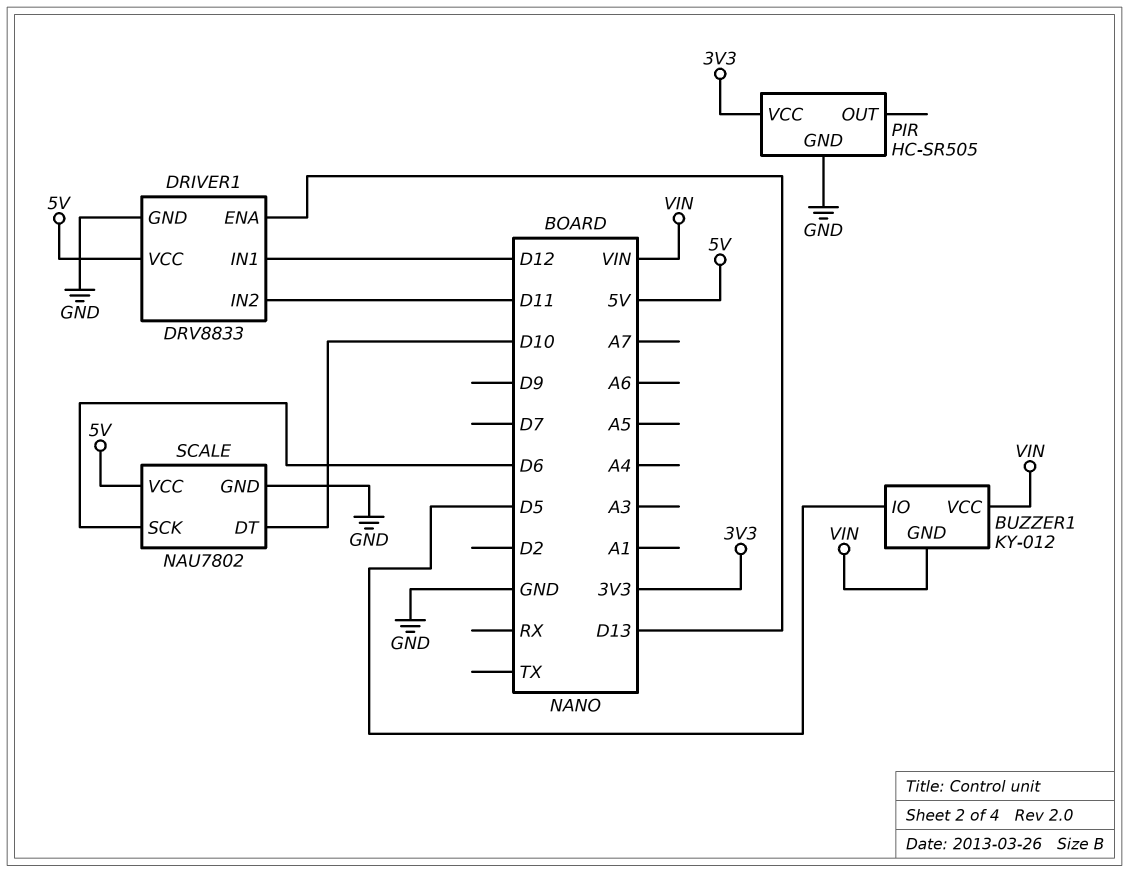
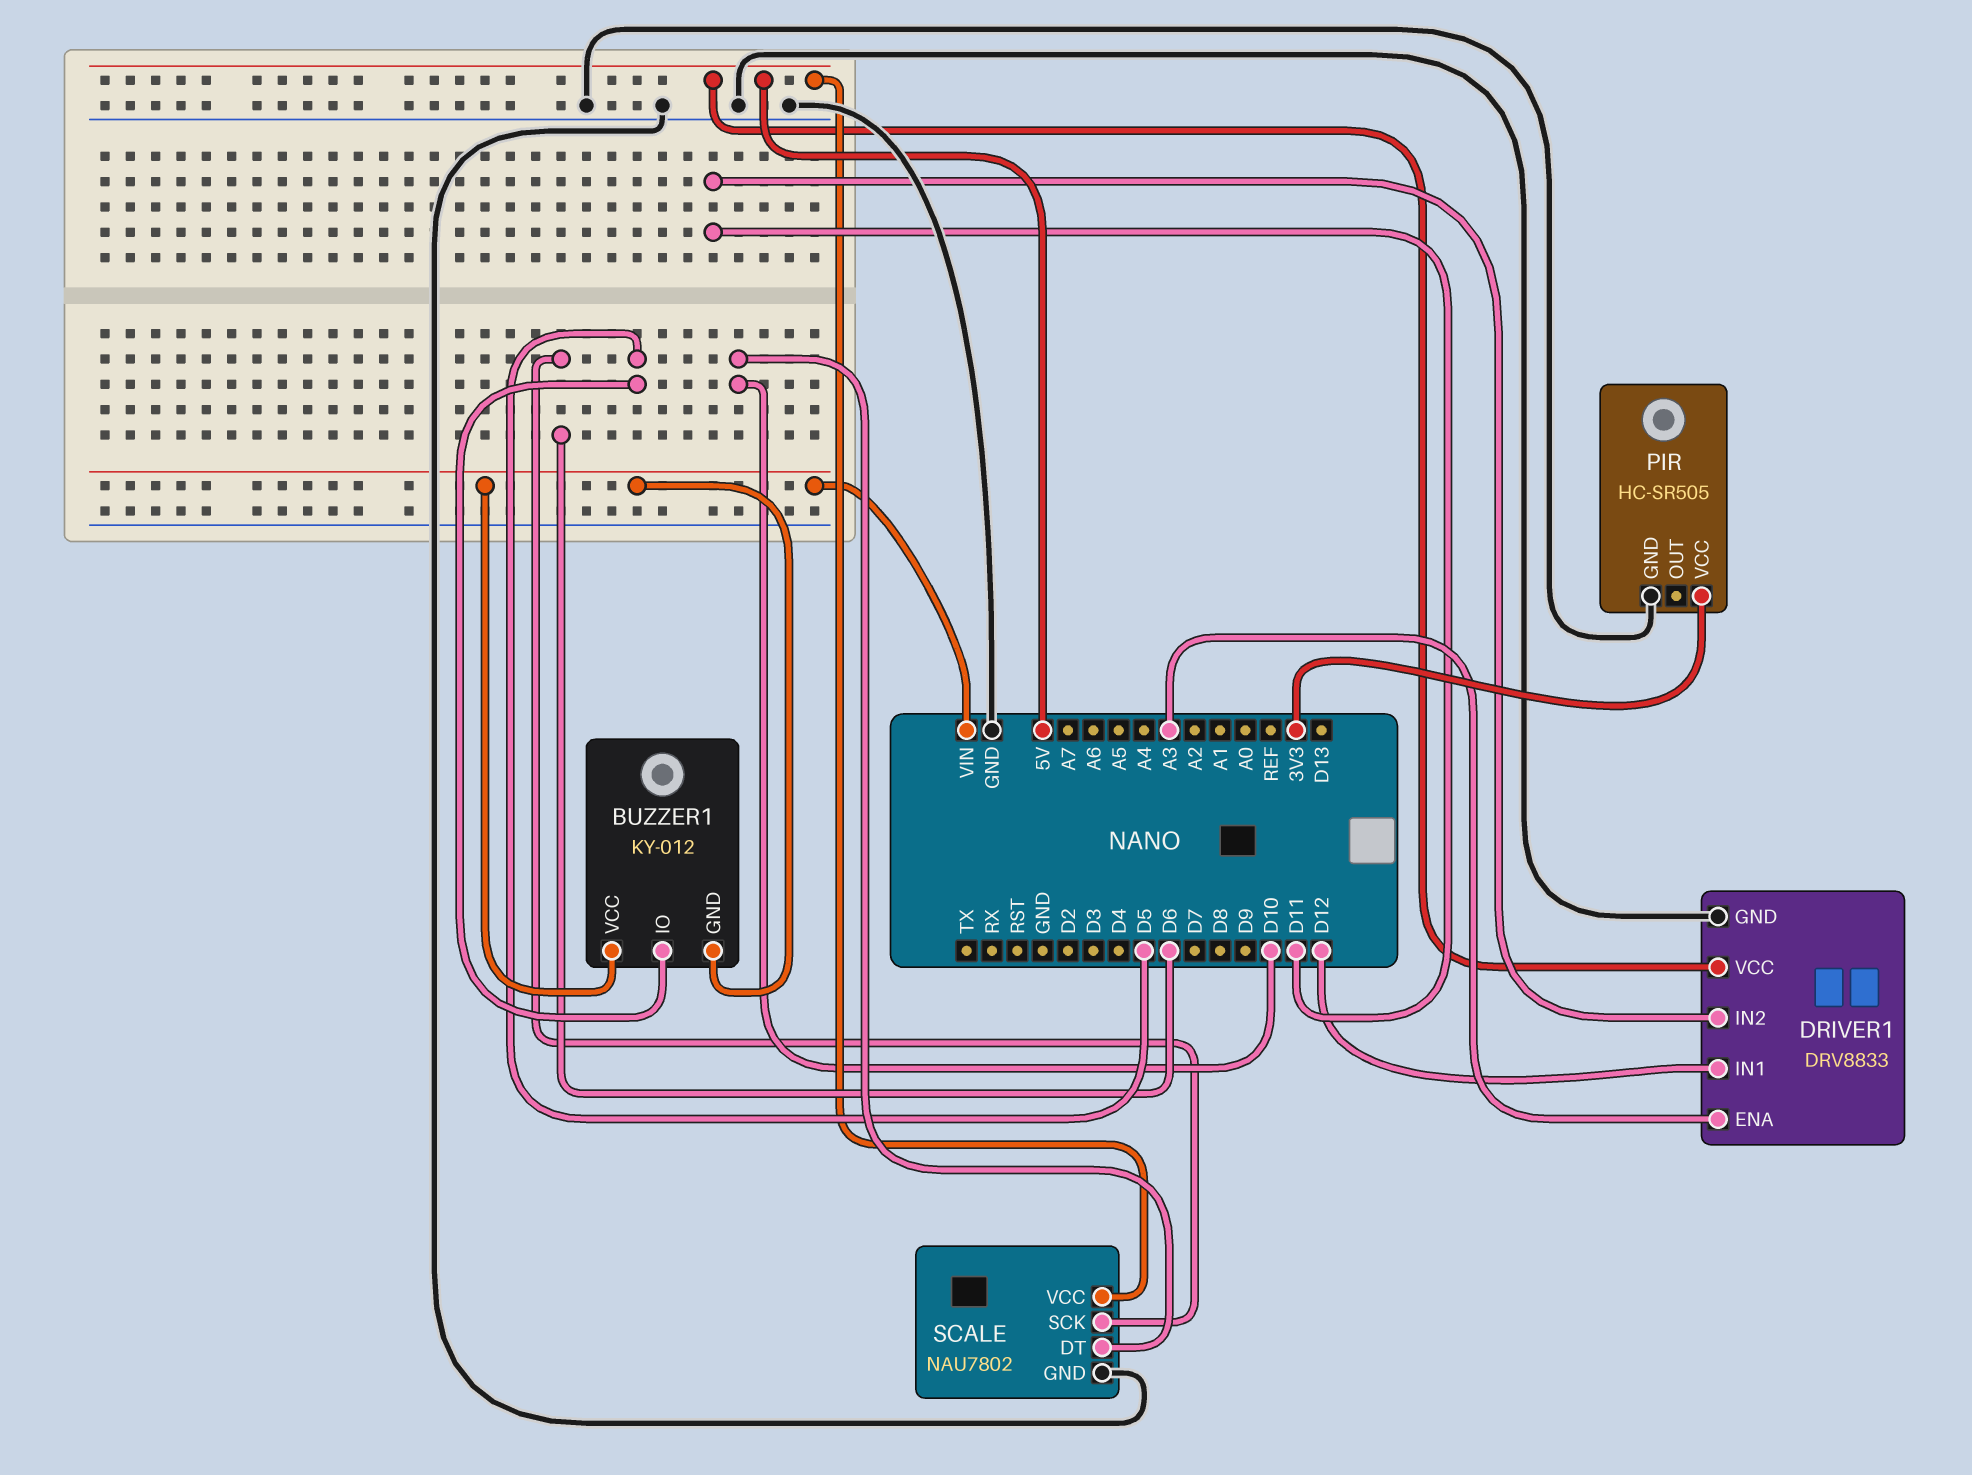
DRIVER1 pin ENA: D13 -> A3

